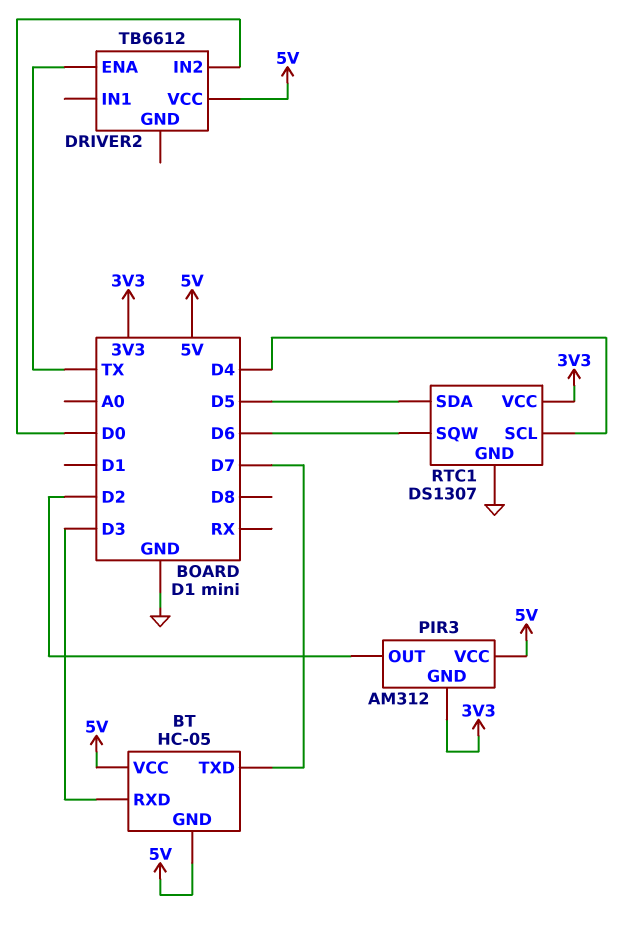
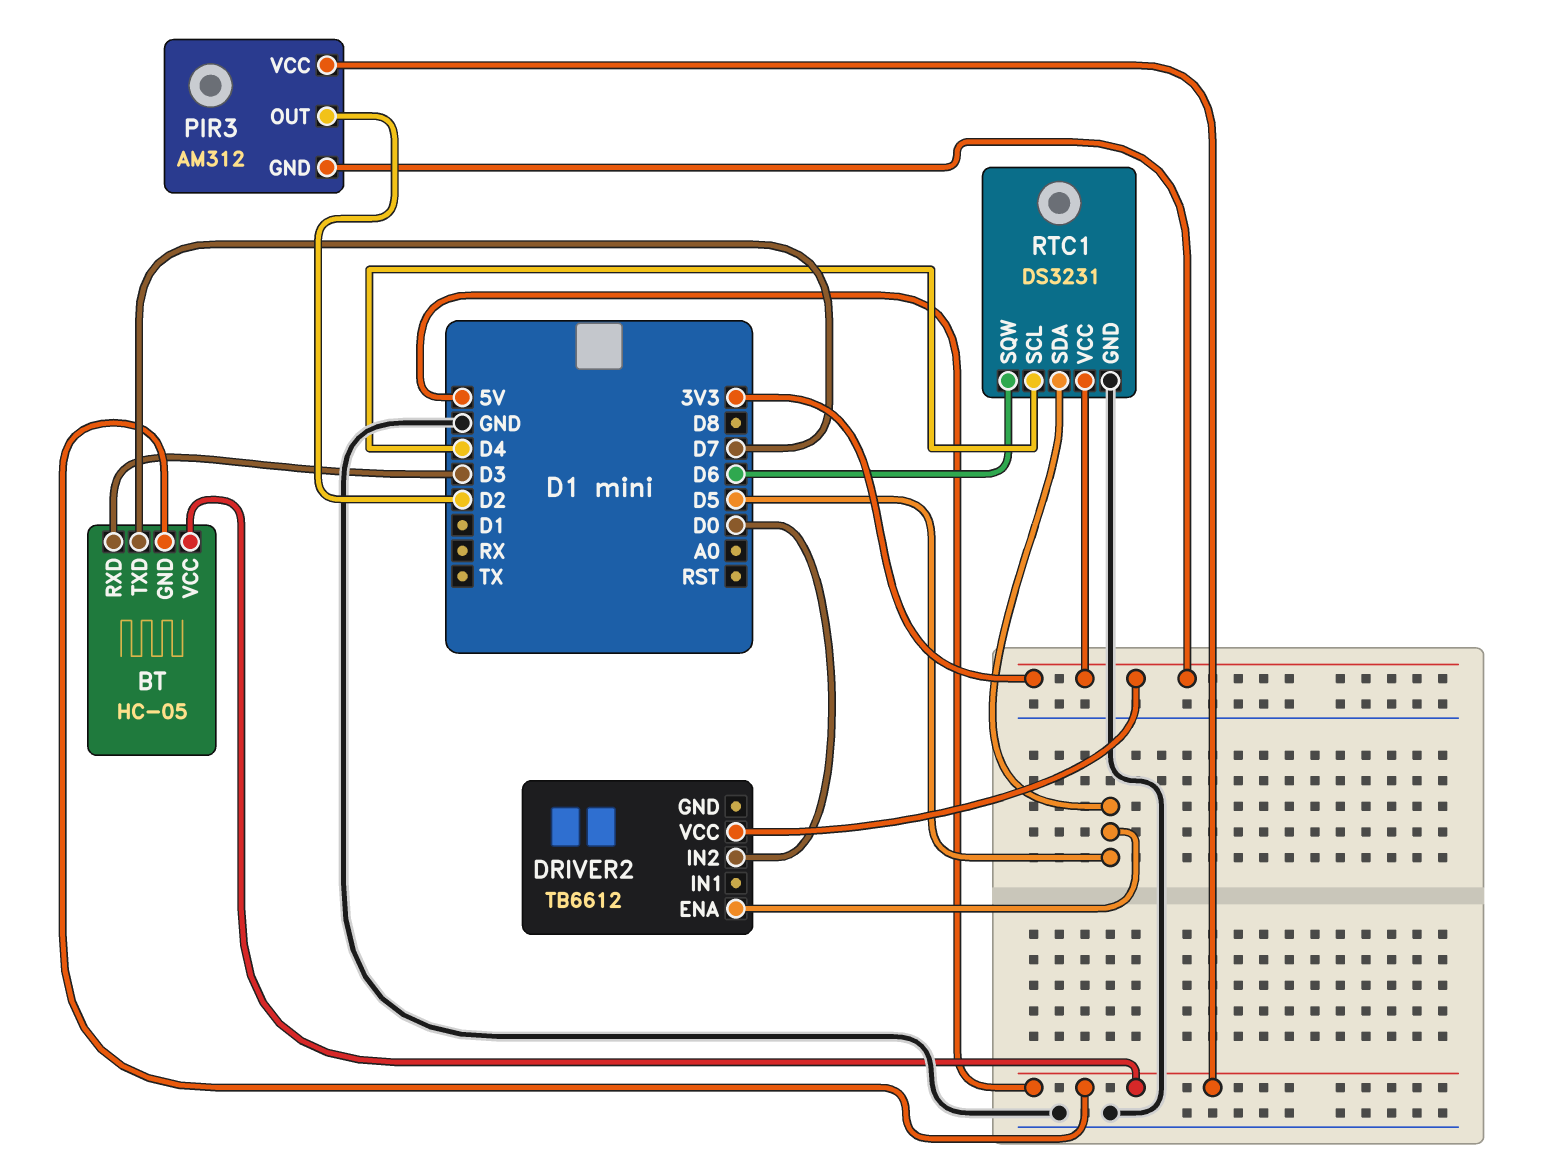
DRIVER2 pin ENA: TX -> D5
DRIVER2 pin VCC: 5V -> 3V3
RTC1: DS1307 -> DS3231

